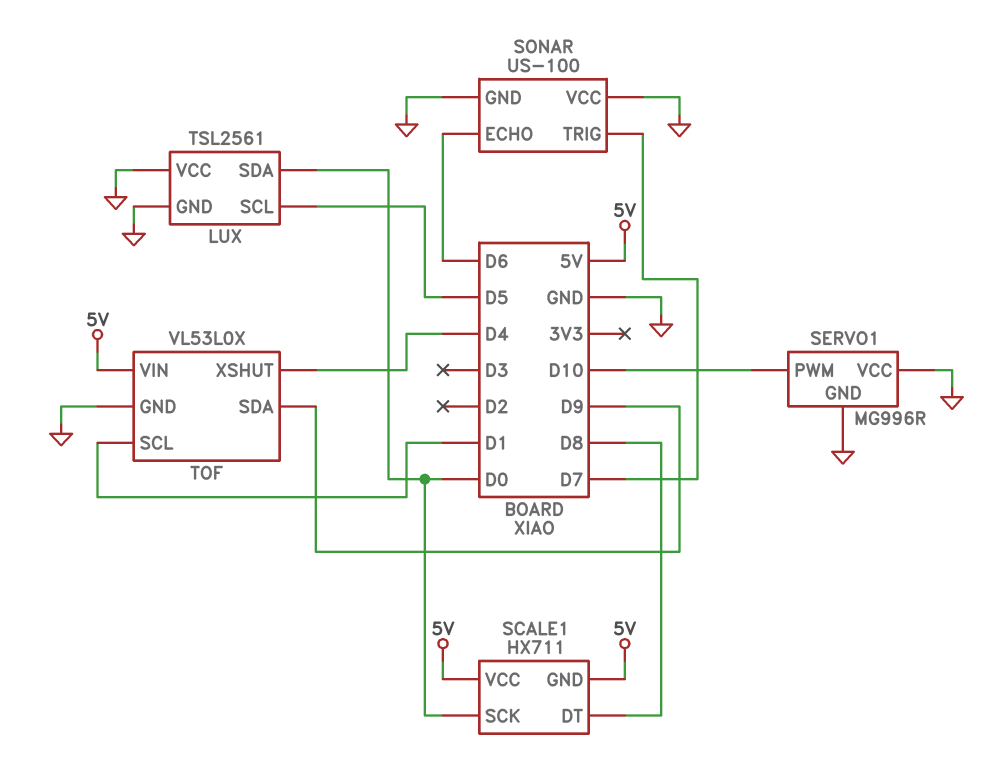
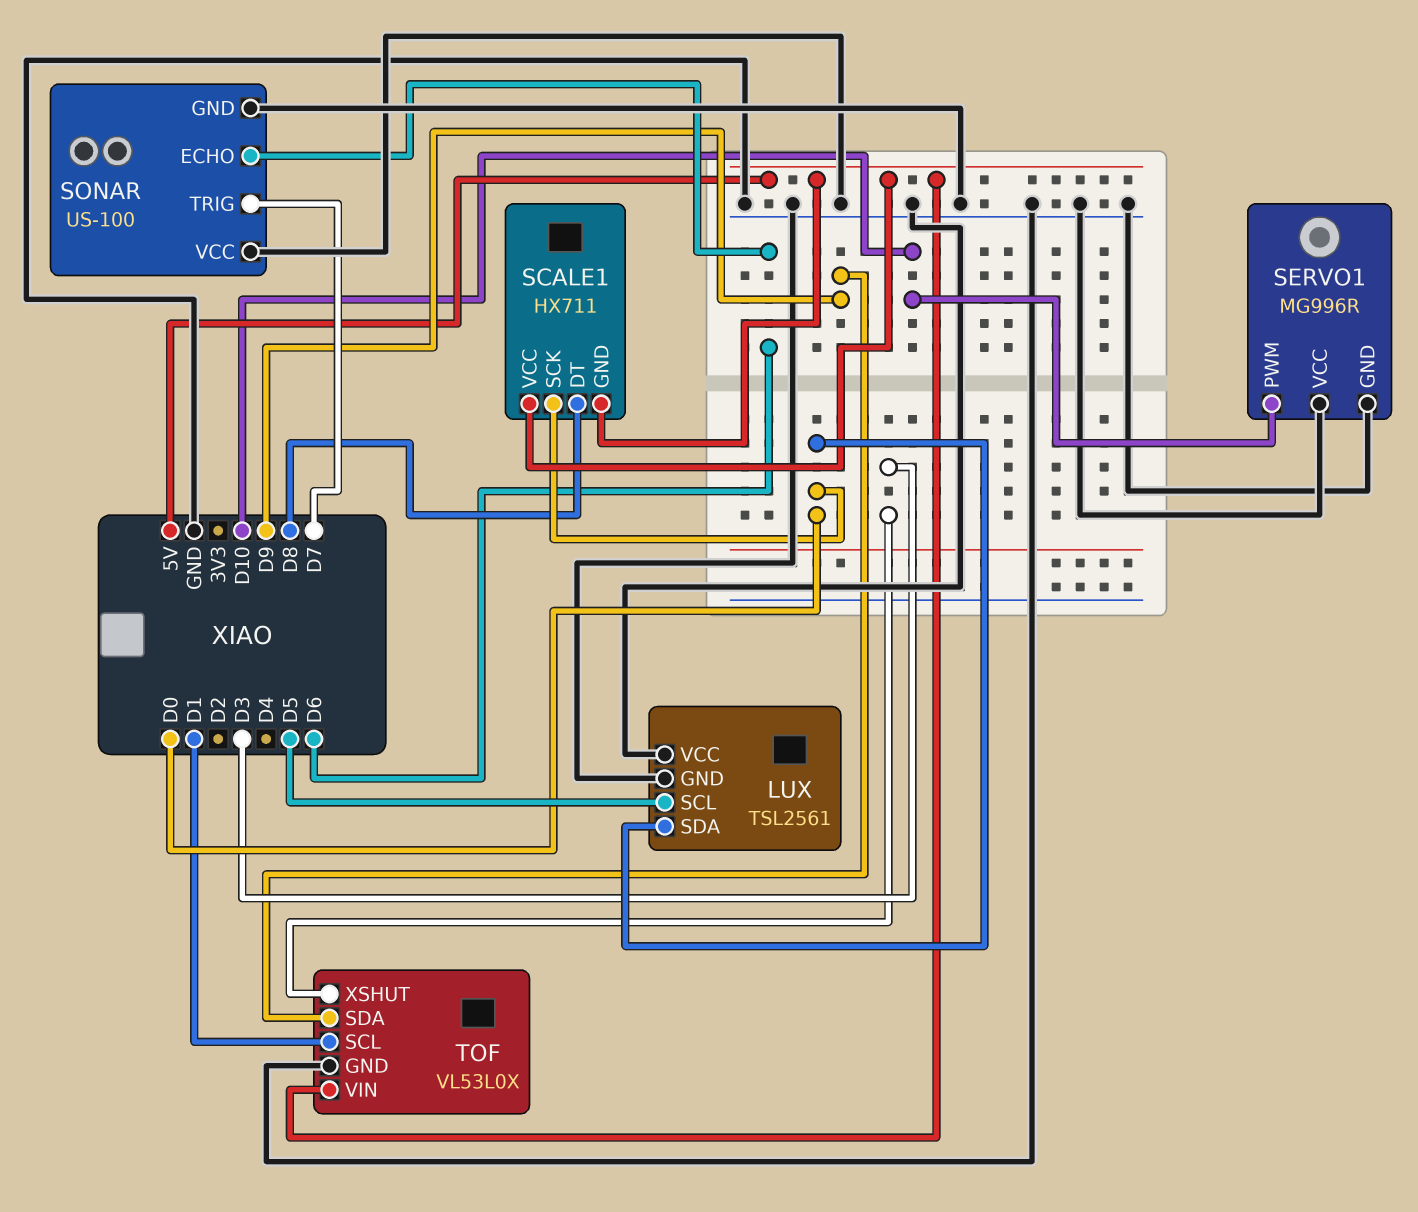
TOF pin XSHUT: D4 -> D3

